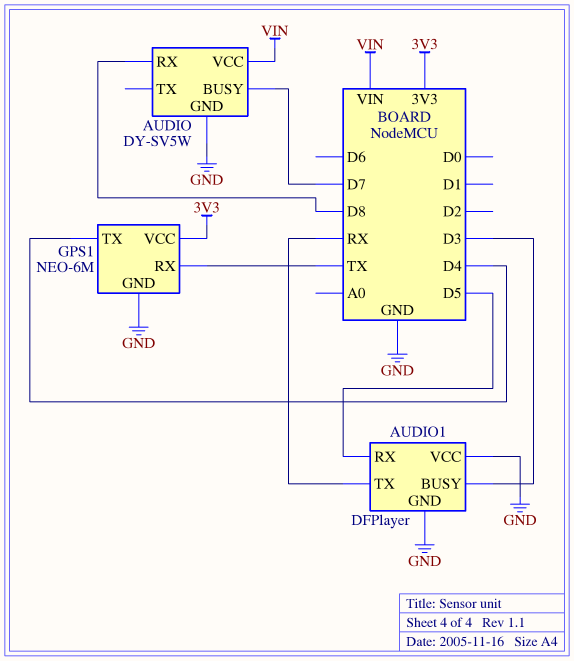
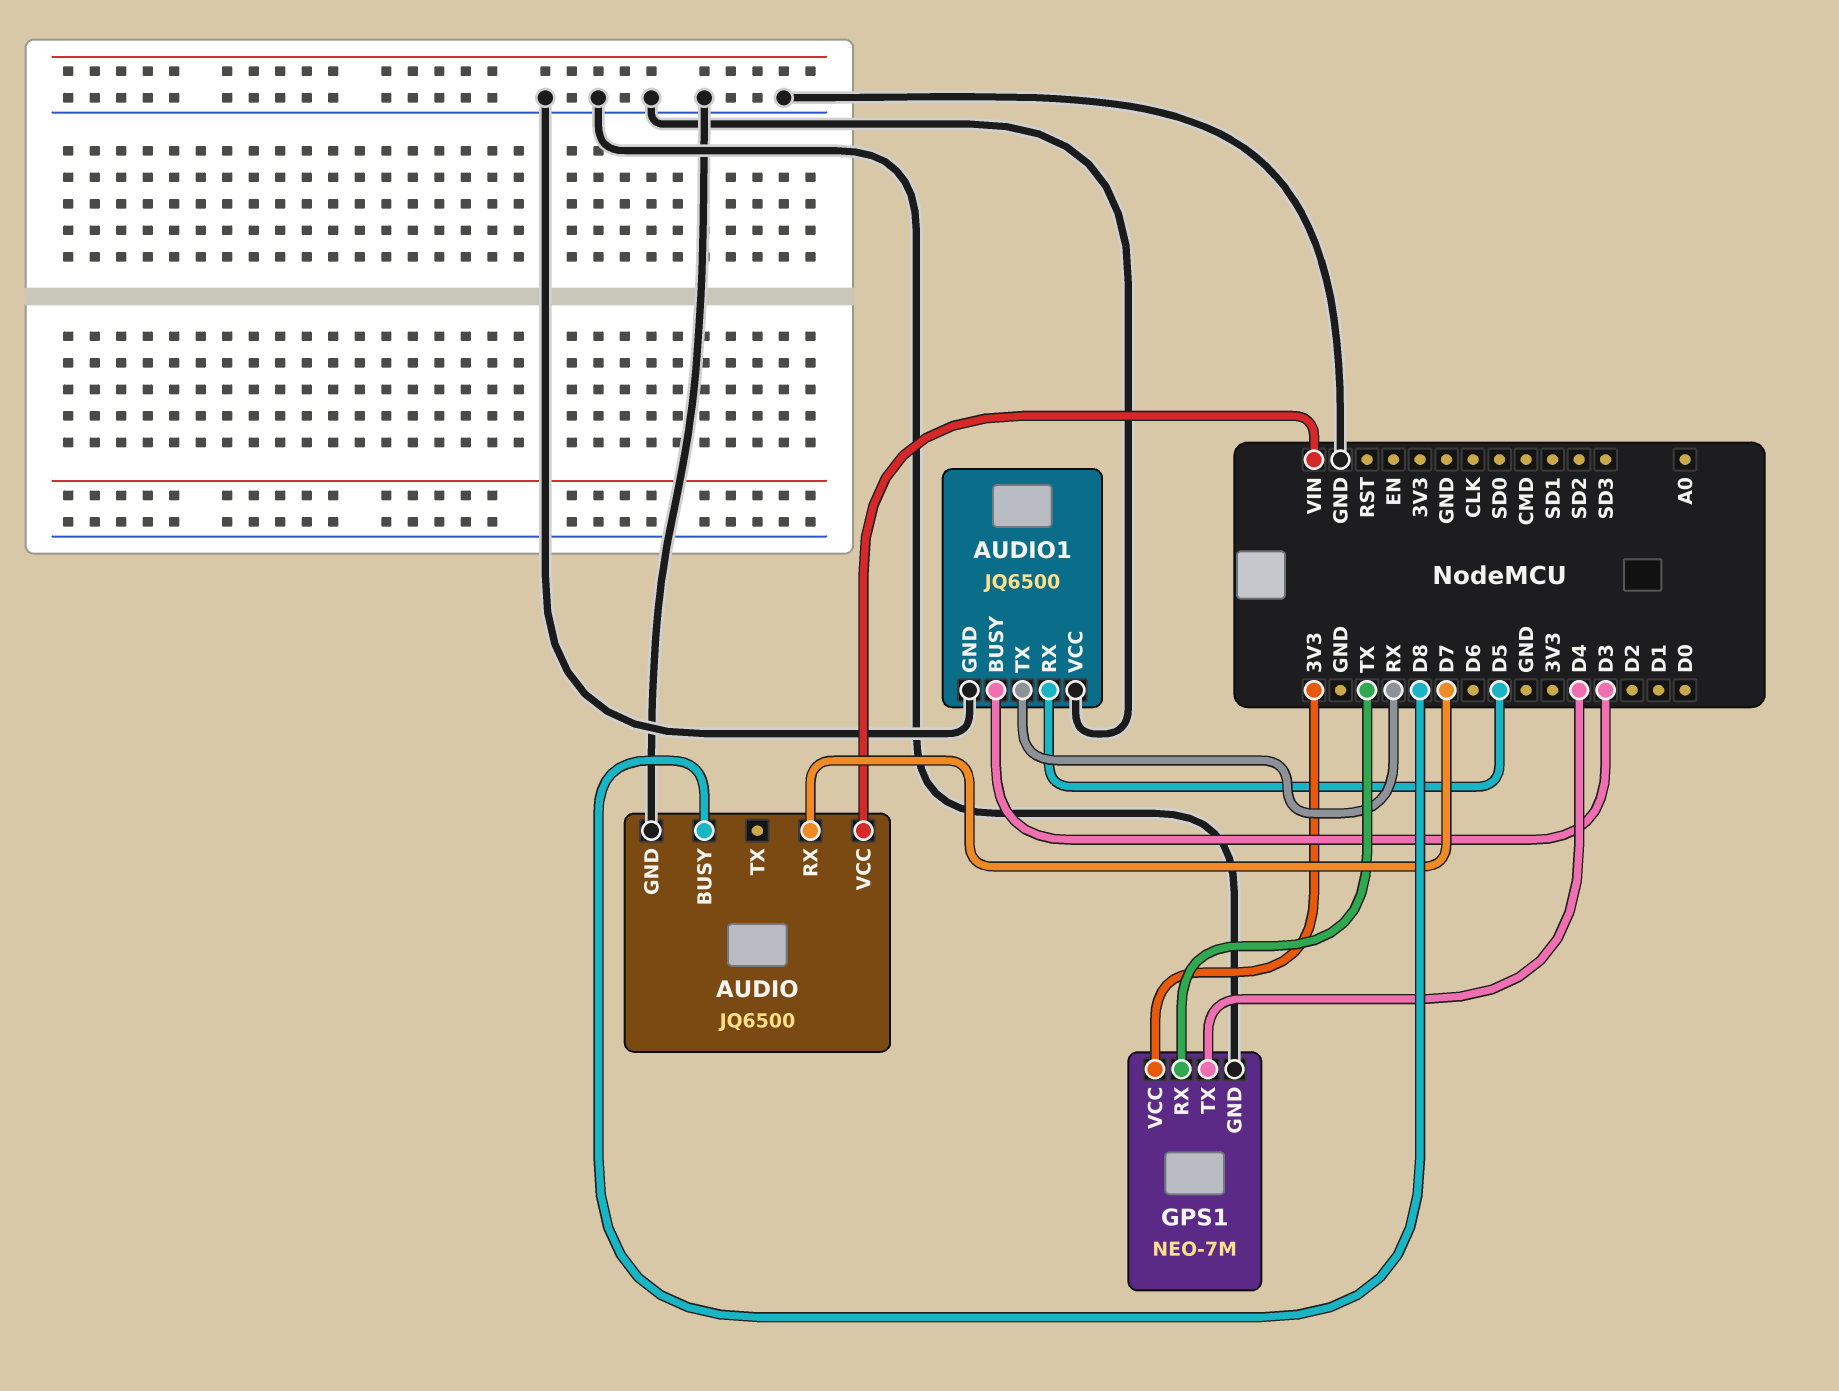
AUDIO: DY-SV5W -> JQ6500
AUDIO pin BUSY: D7 -> D8
AUDIO pin RX: D8 -> D7
AUDIO1: DFPlayer -> JQ6500
GPS1: NEO-6M -> NEO-7M

